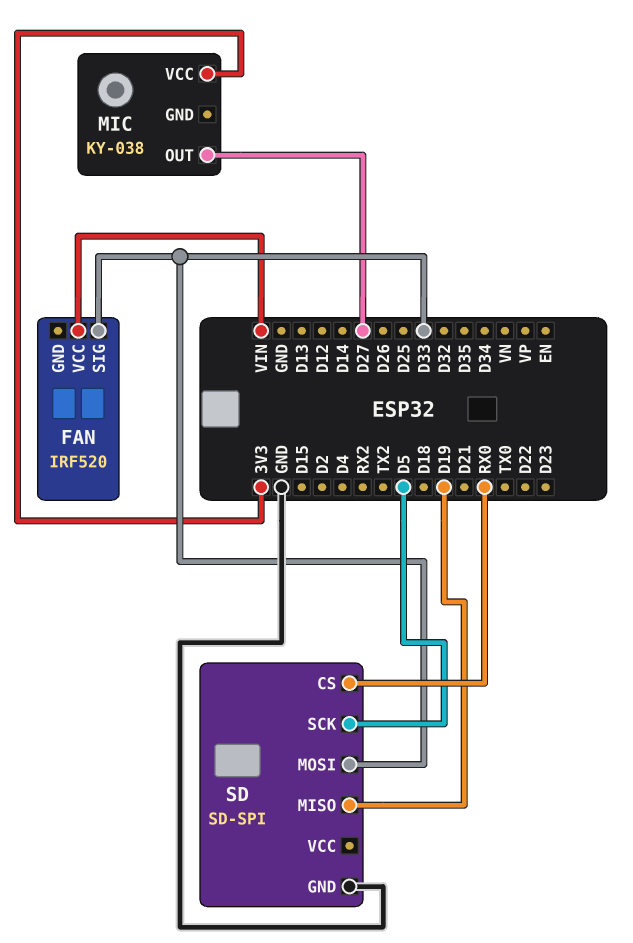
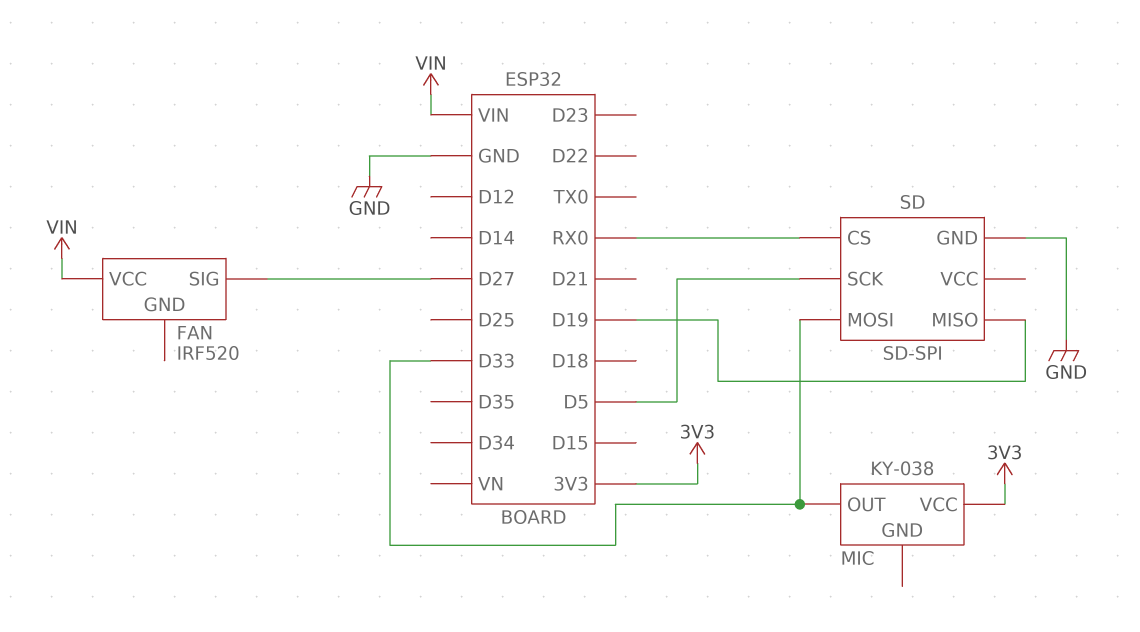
FAN pin SIG: D33 -> D27
MIC pin OUT: D27 -> D33

